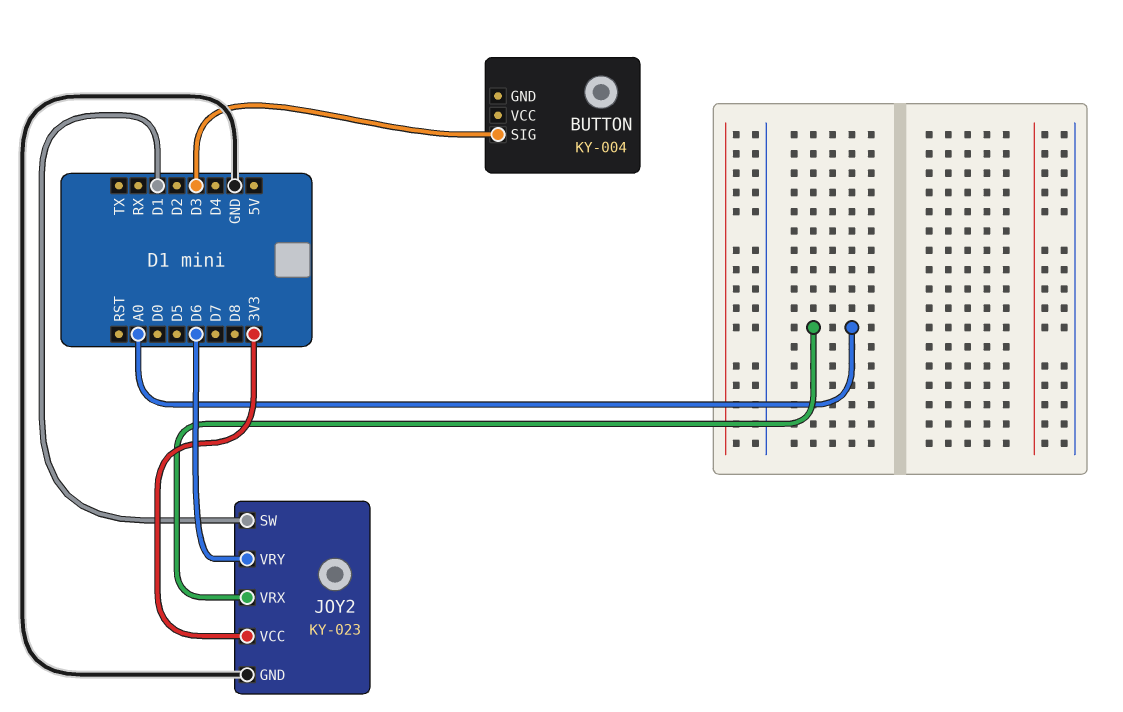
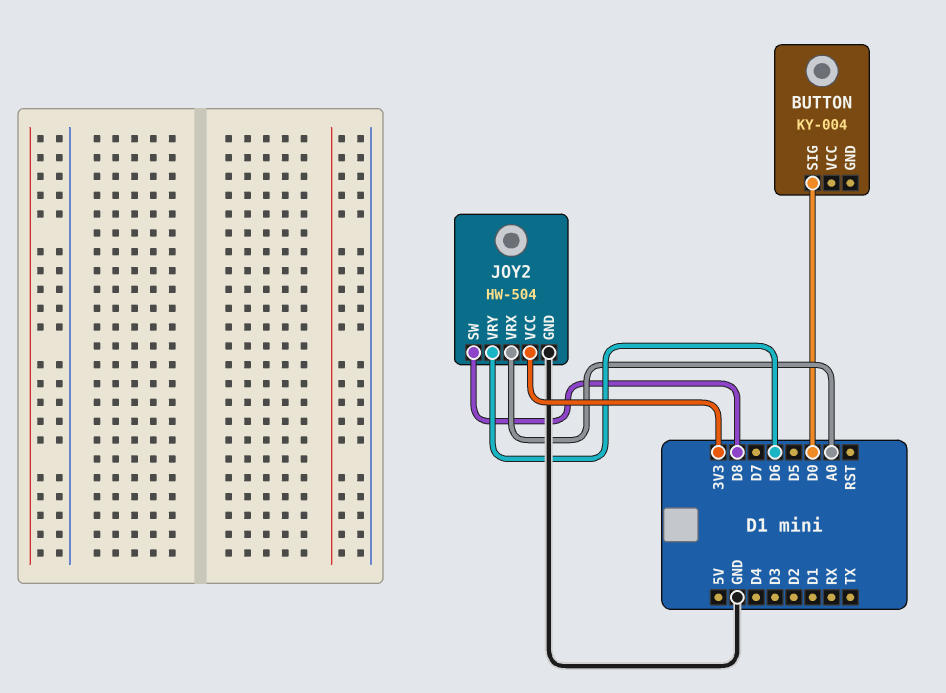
BUTTON pin SIG: D3 -> D0
JOY2: KY-023 -> HW-504
JOY2 pin SW: D1 -> D8

